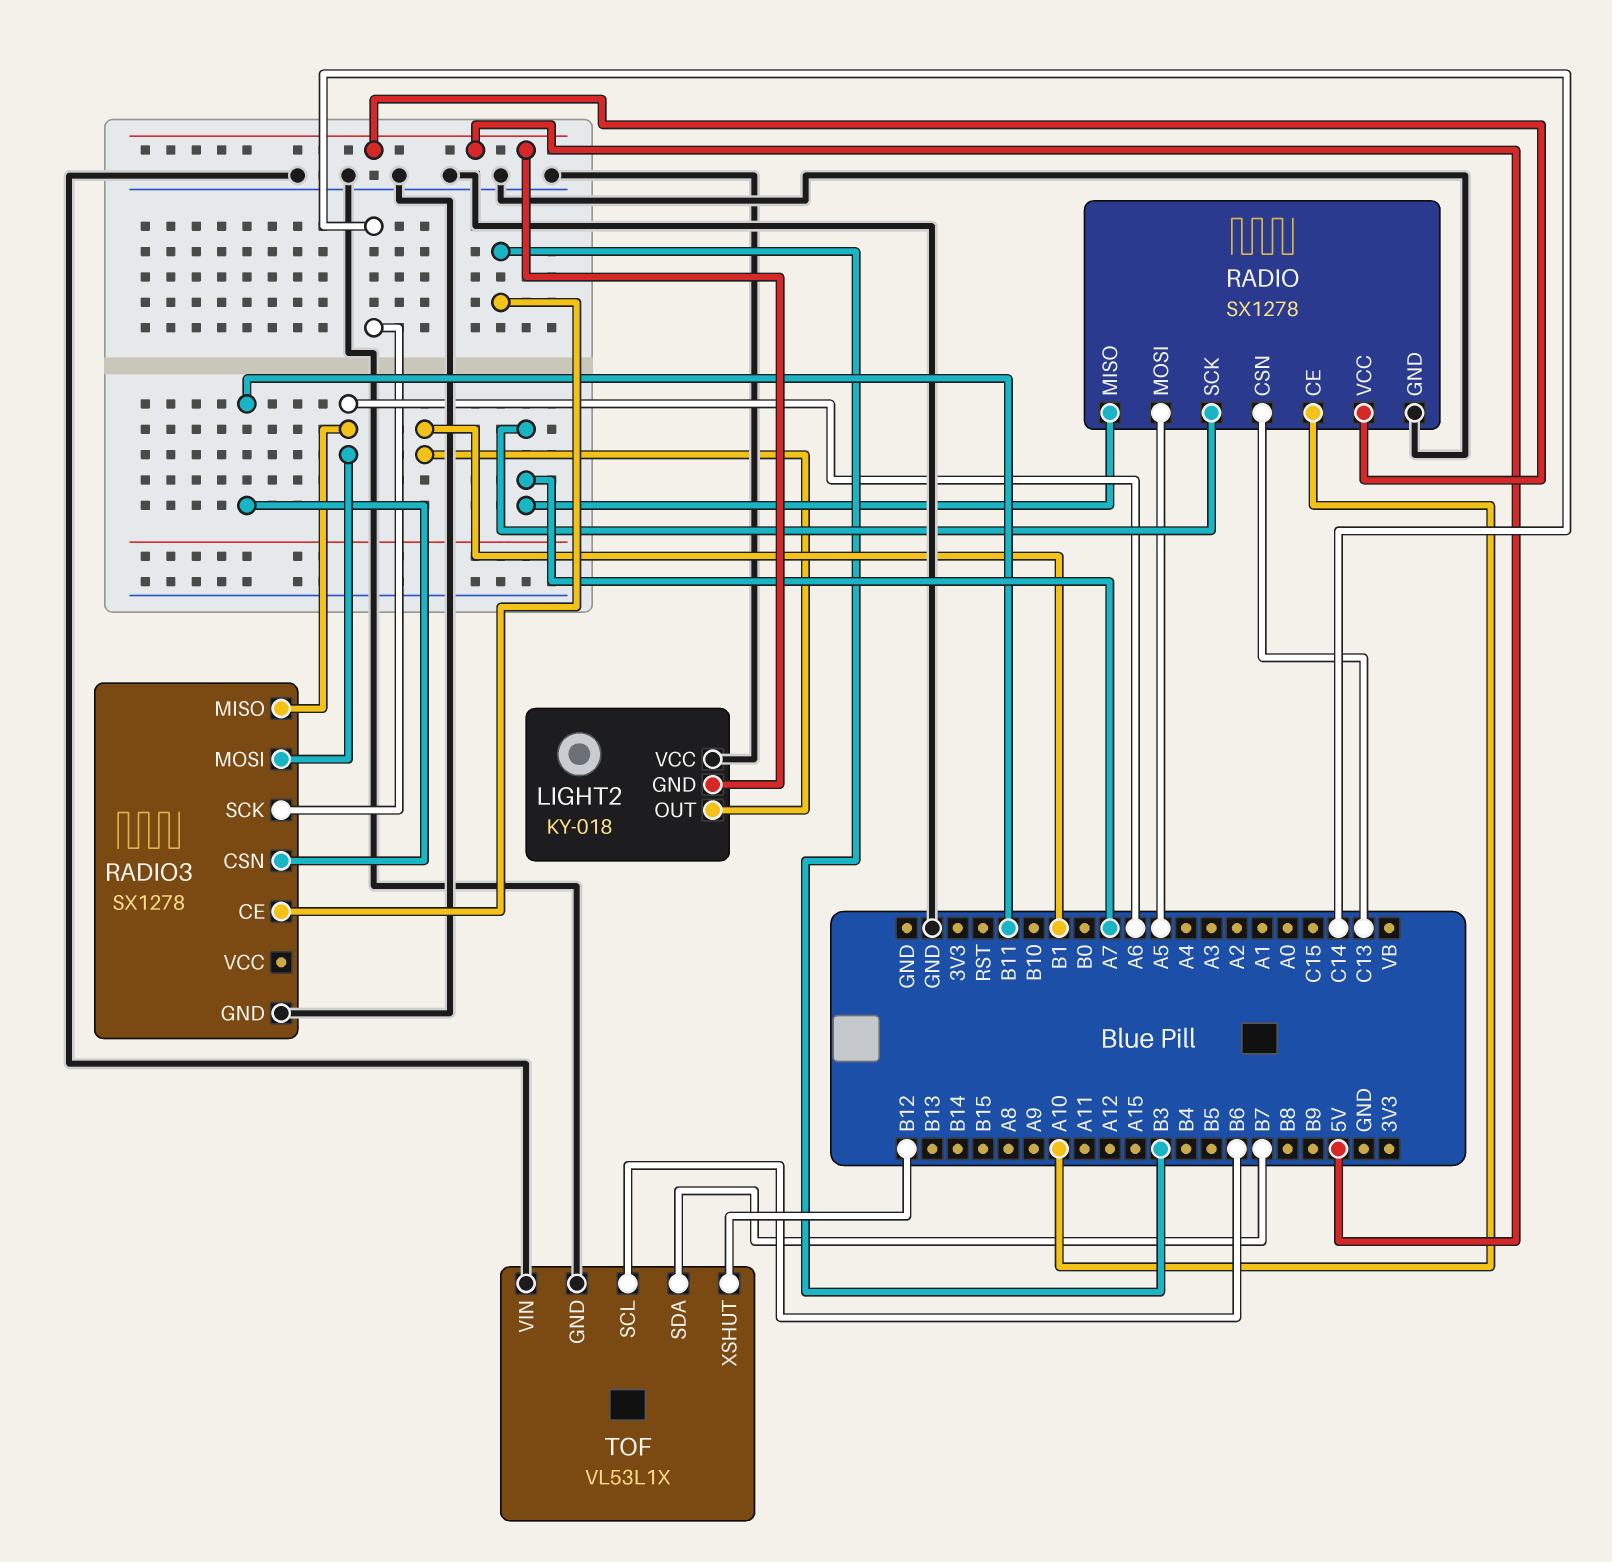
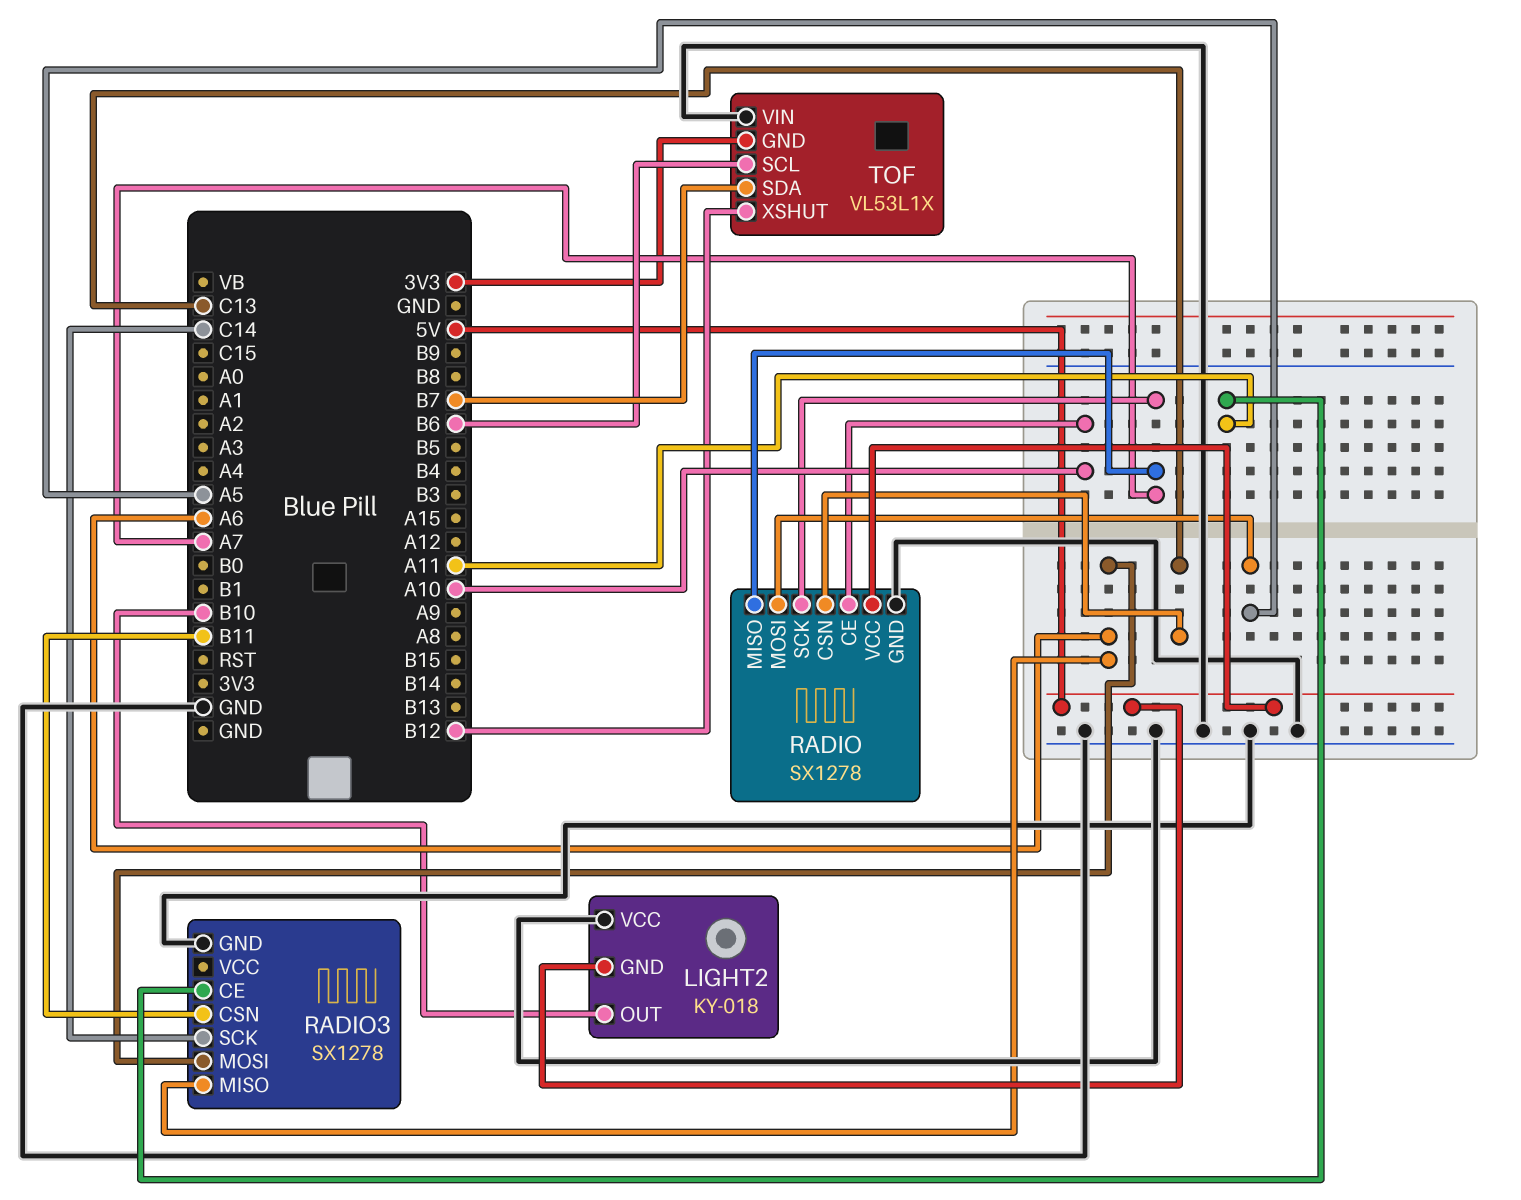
LIGHT2 pin OUT: B1 -> B10
RADIO3 pin CE: B3 -> A11
TOF pin GND: GND -> 3V3

